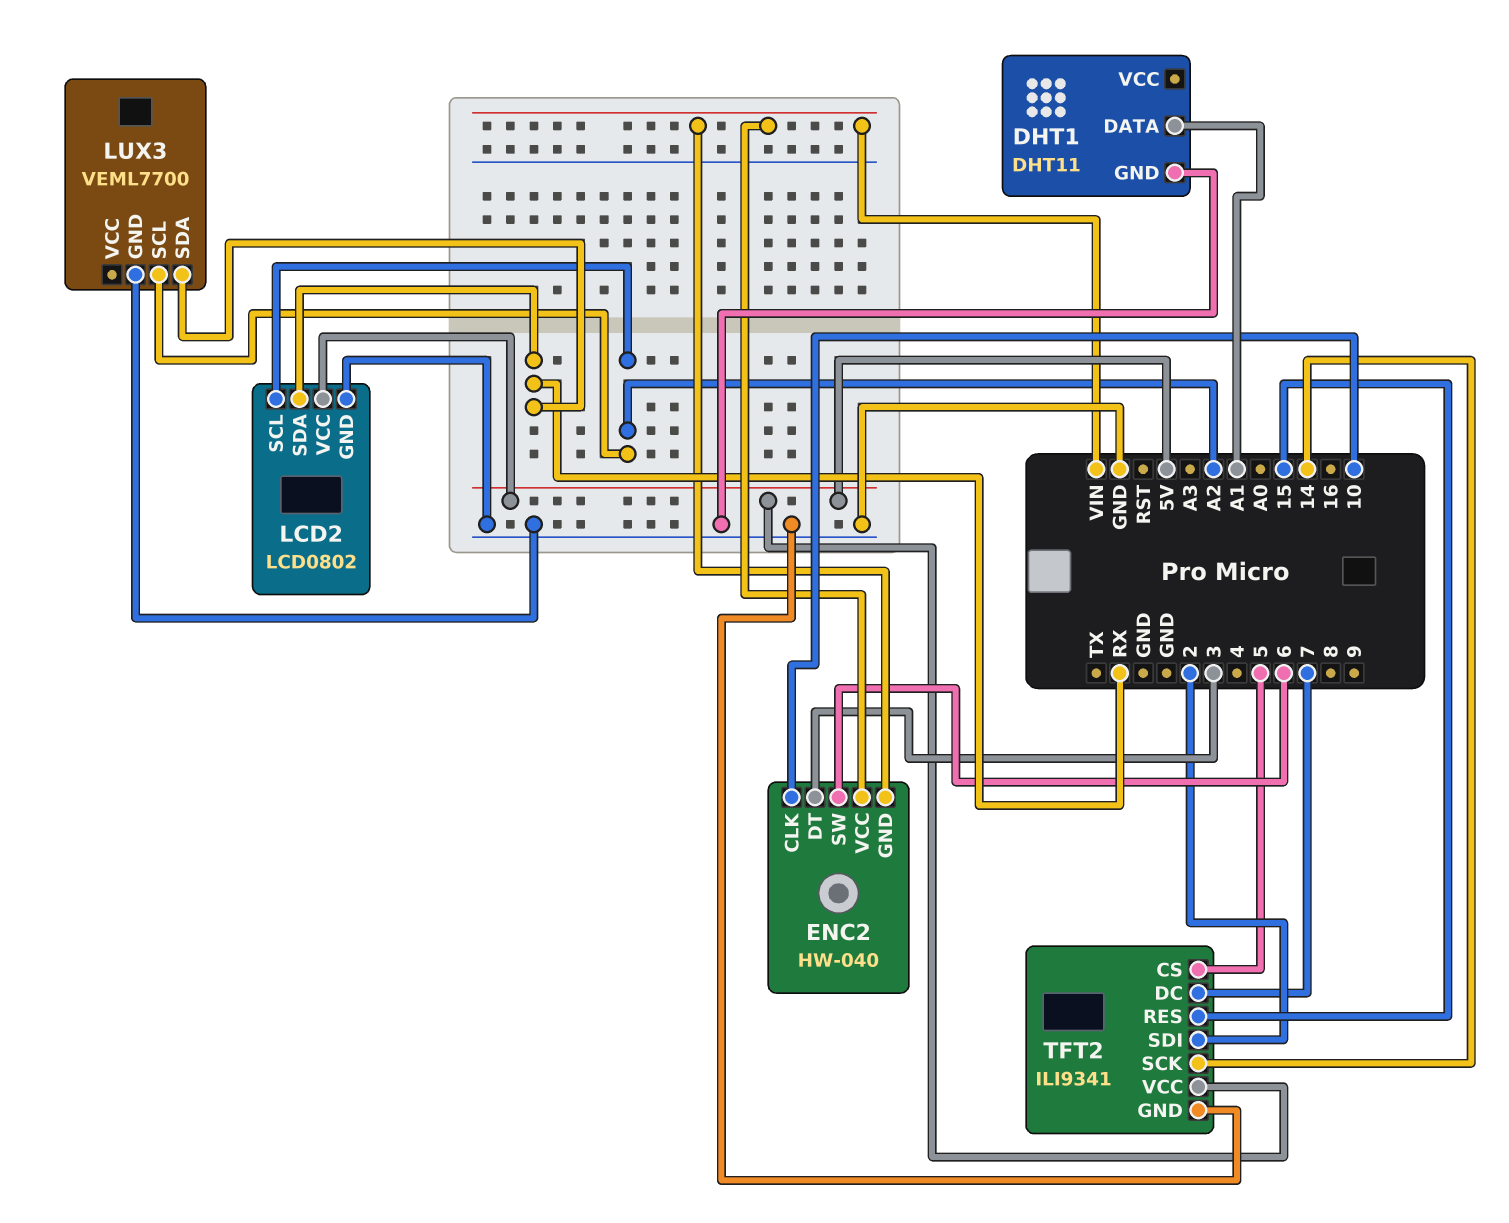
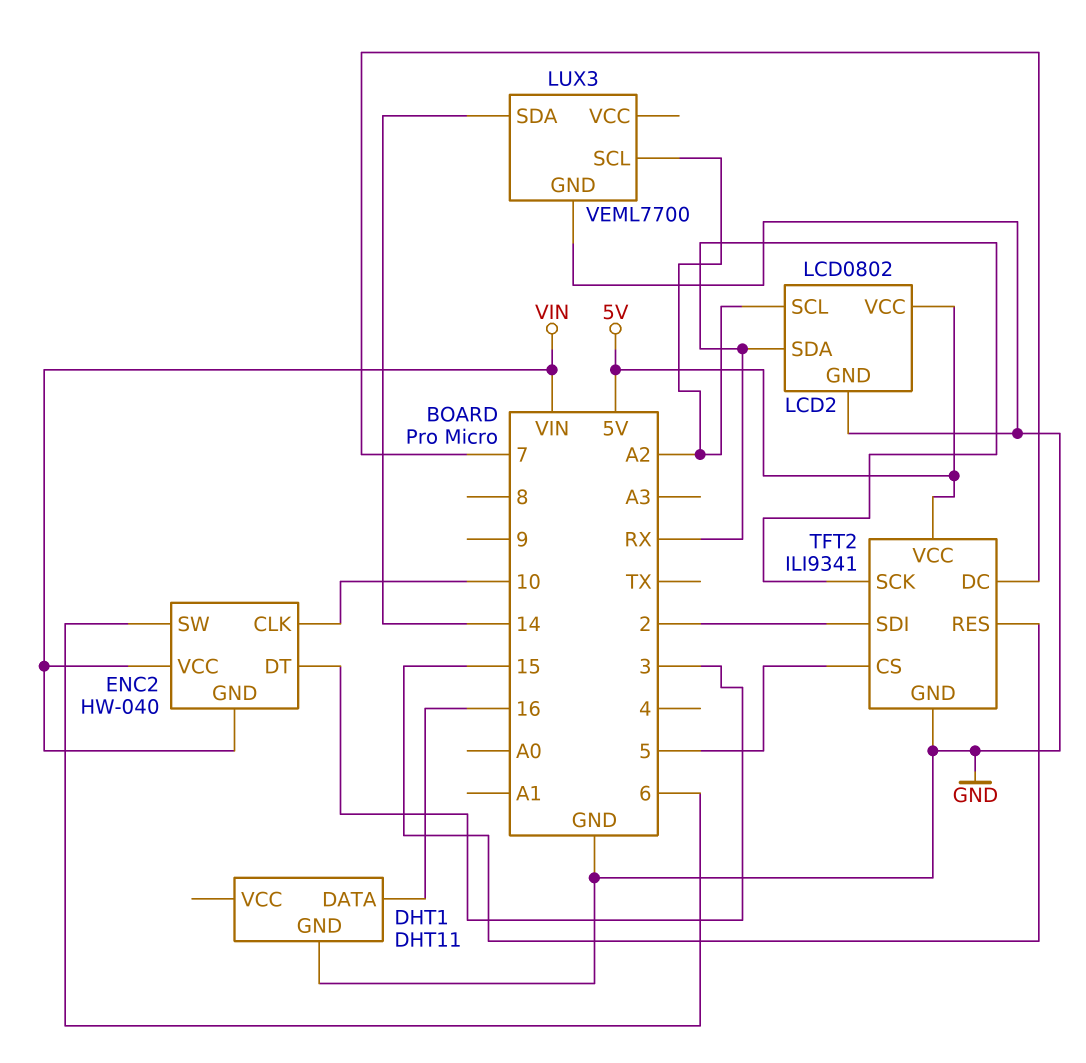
DHT1 pin DATA: A1 -> 16
LUX3 pin SDA: RX -> 14
TFT2 pin SCK: 14 -> RX

